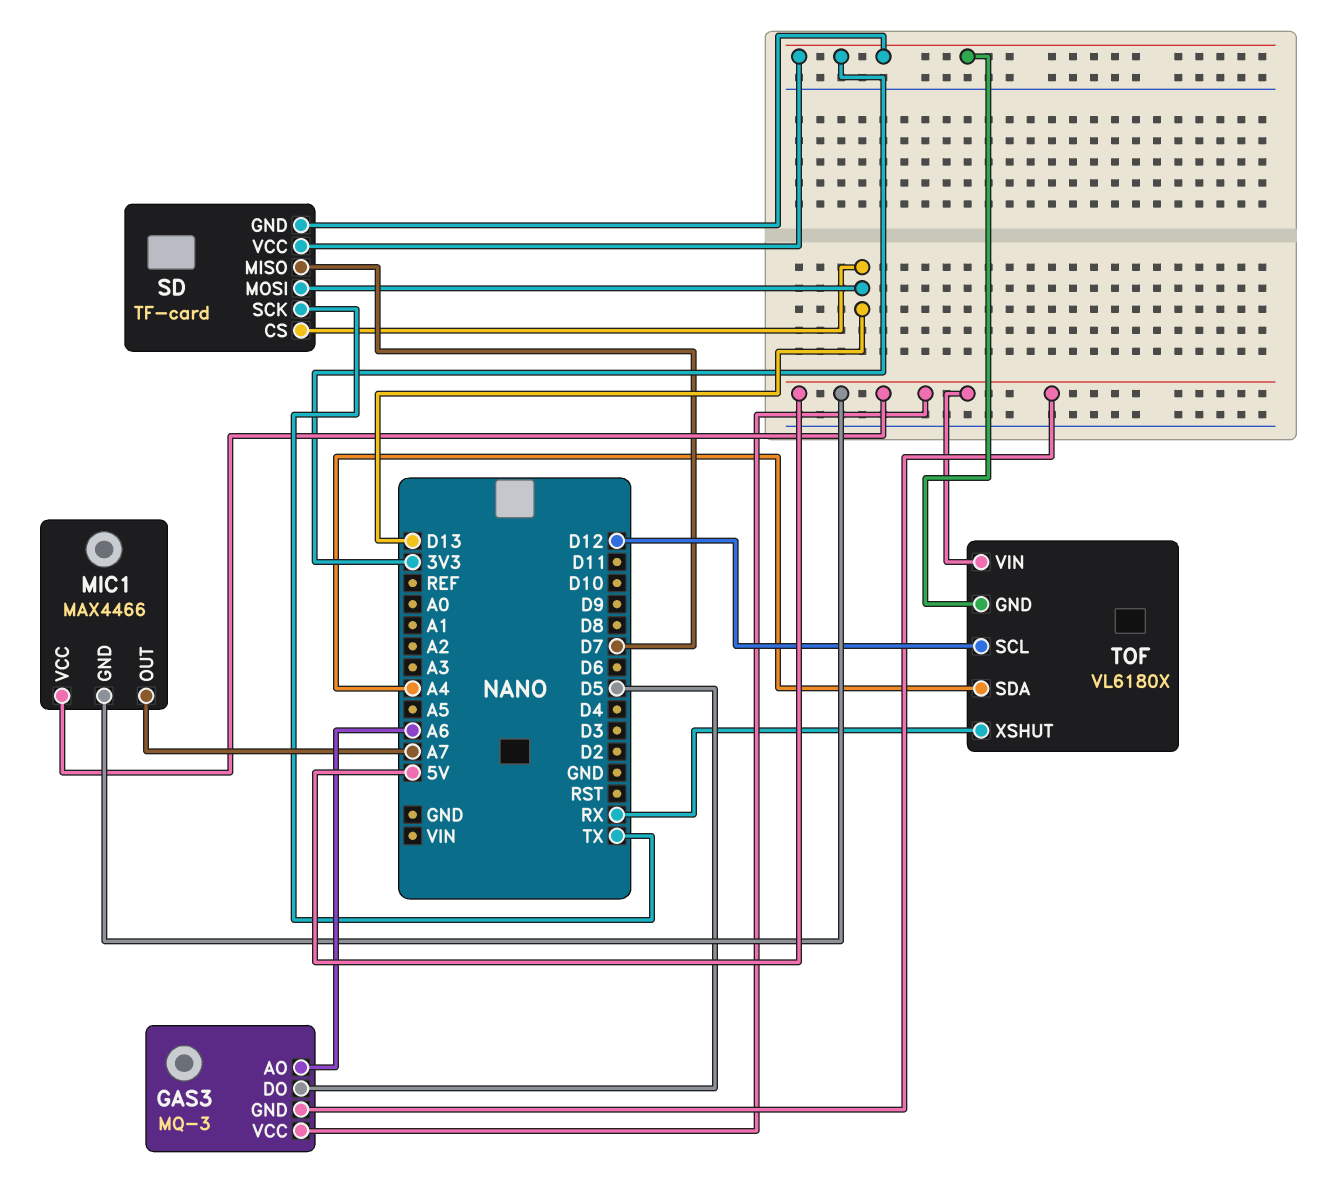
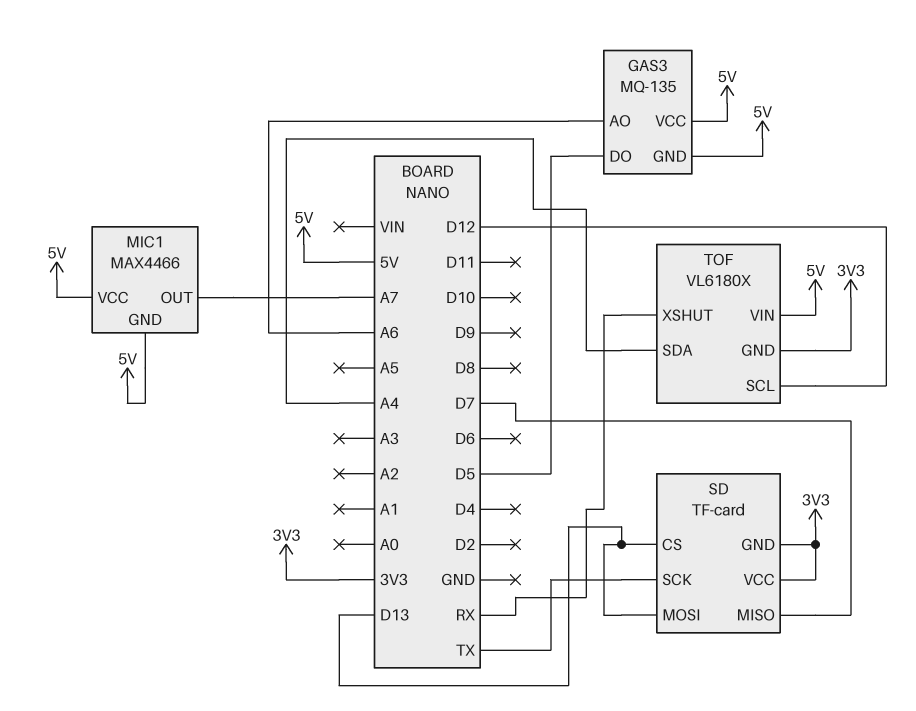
GAS3: MQ-3 -> MQ-135

